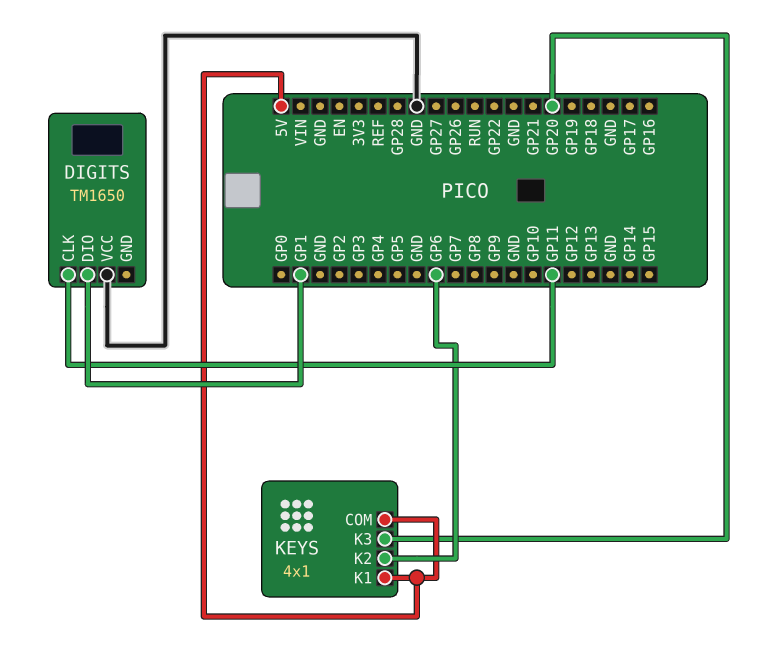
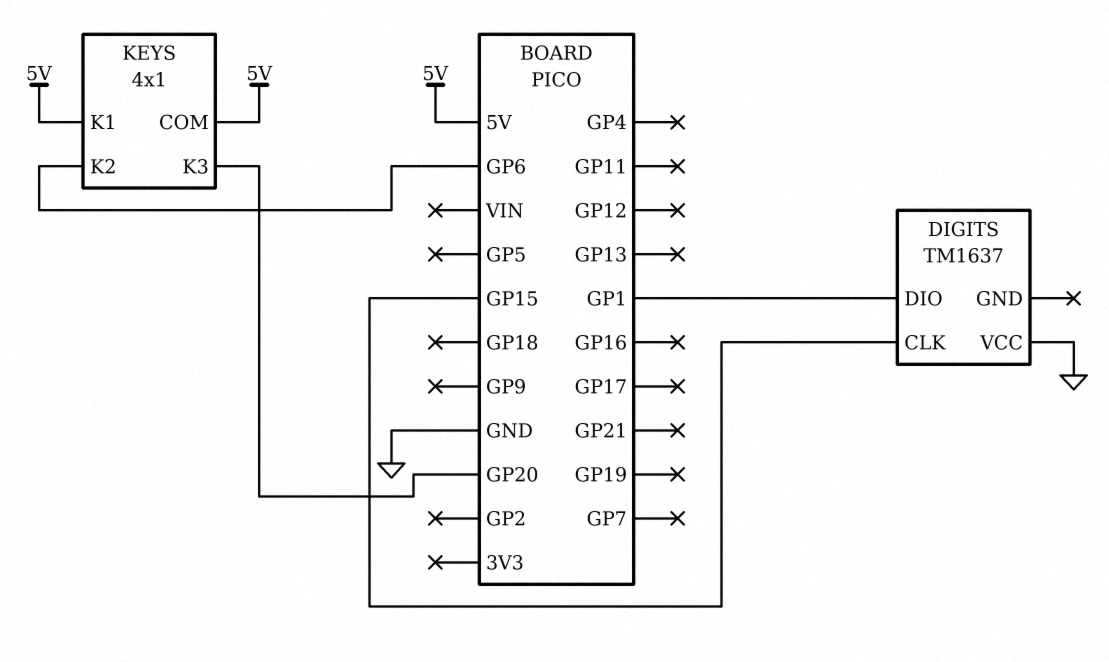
DIGITS: TM1650 -> TM1637
DIGITS pin CLK: GP11 -> GP15

